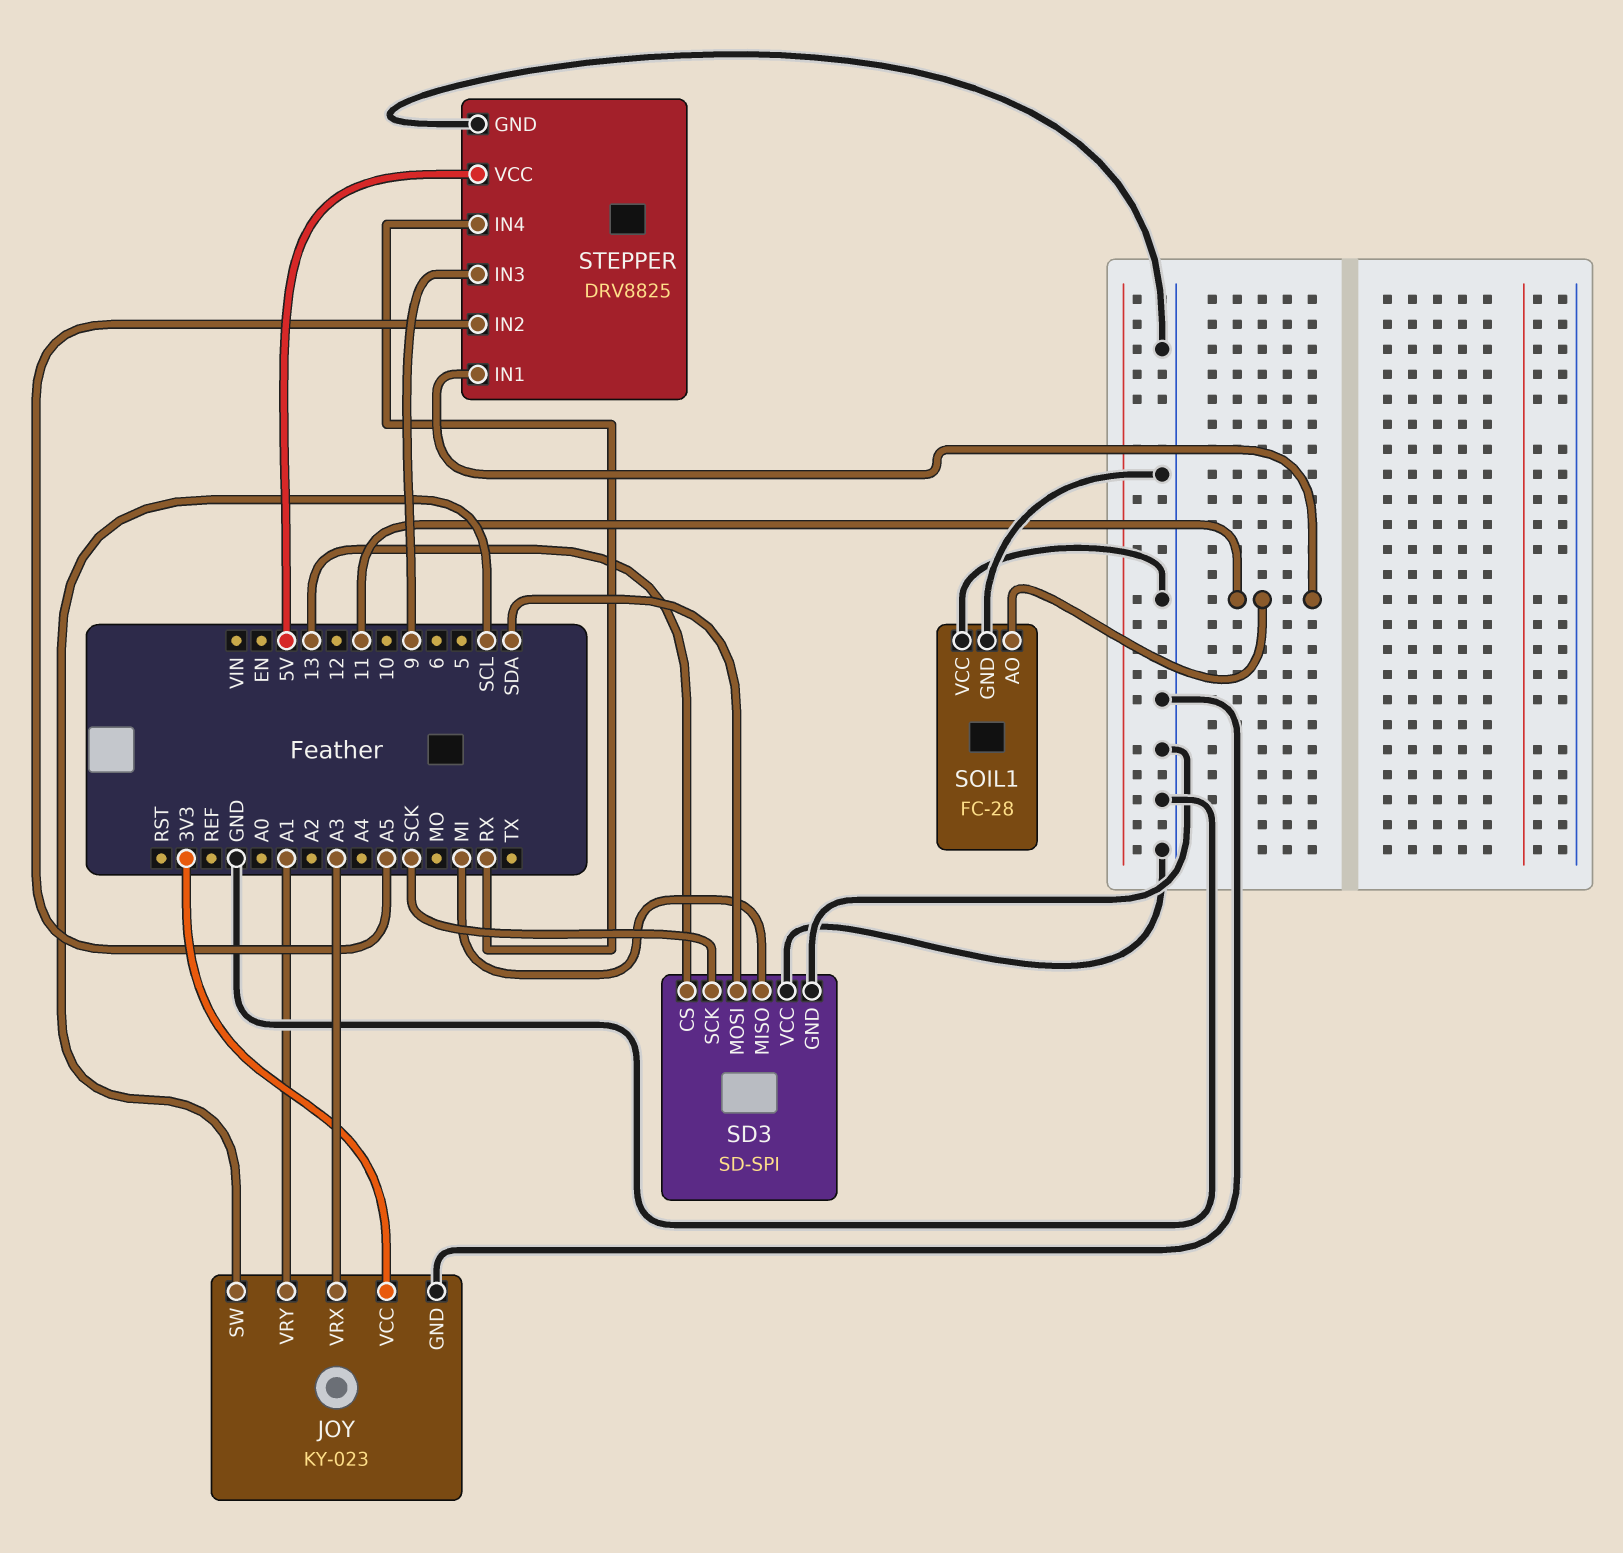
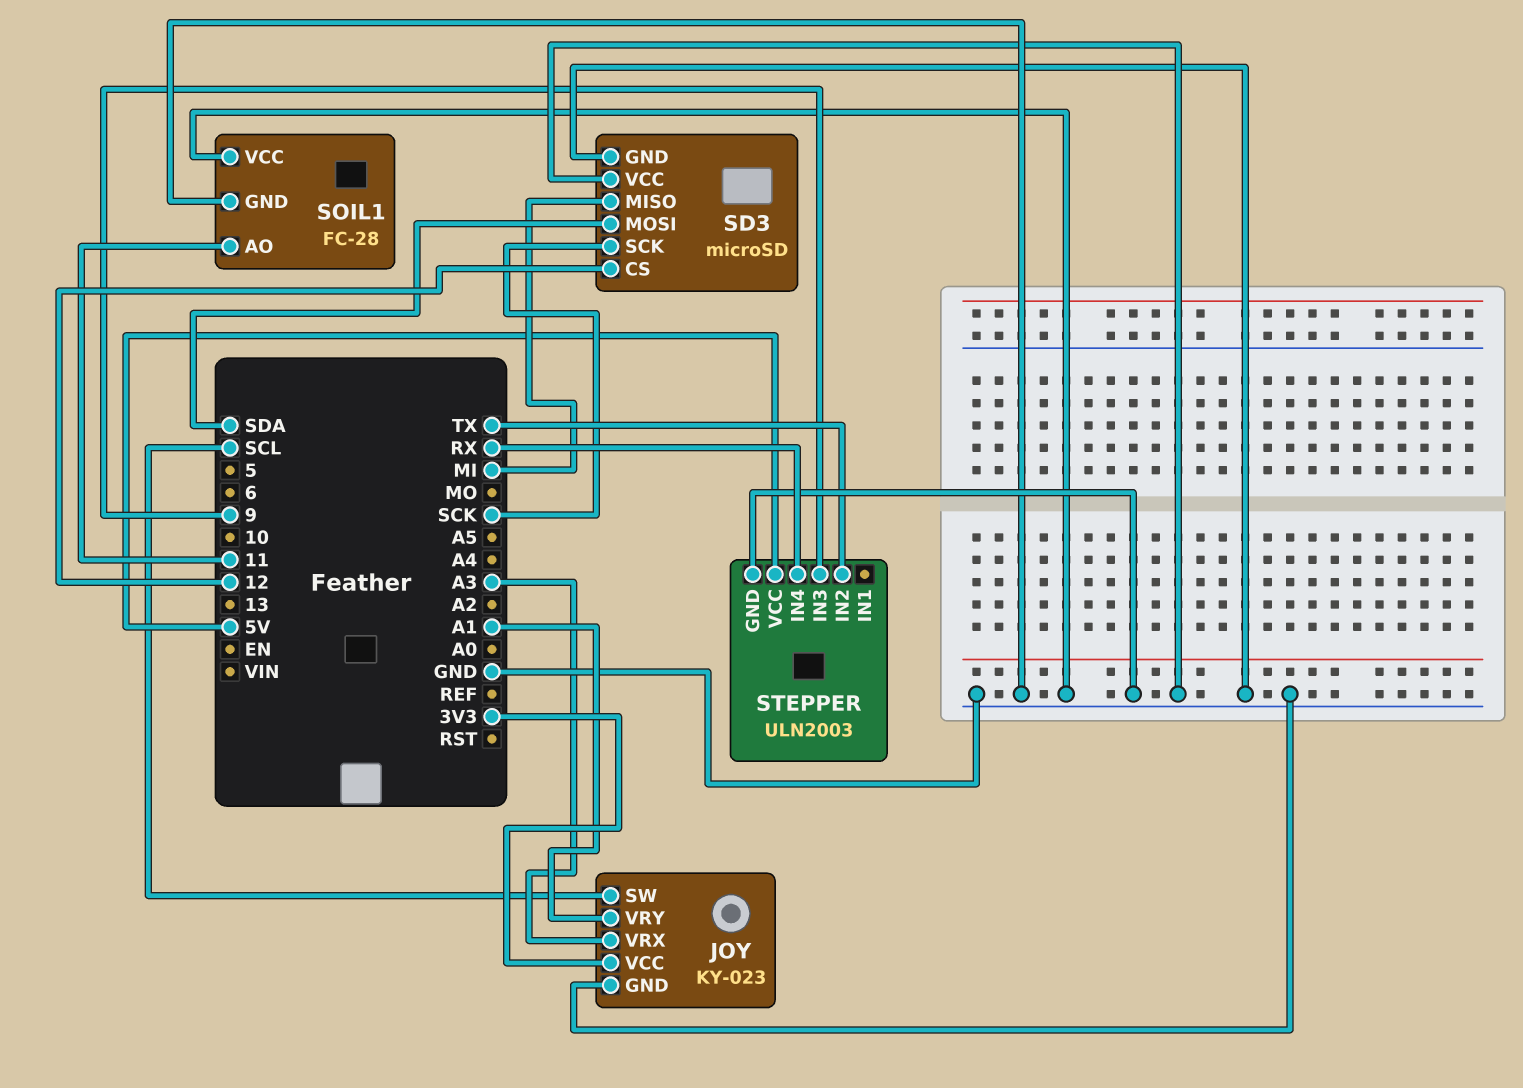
SD3: SD-SPI -> microSD
SD3 pin CS: 13 -> 12
STEPPER: DRV8825 -> ULN2003
STEPPER pin IN1: 11 -> none
STEPPER pin IN2: A5 -> TX

